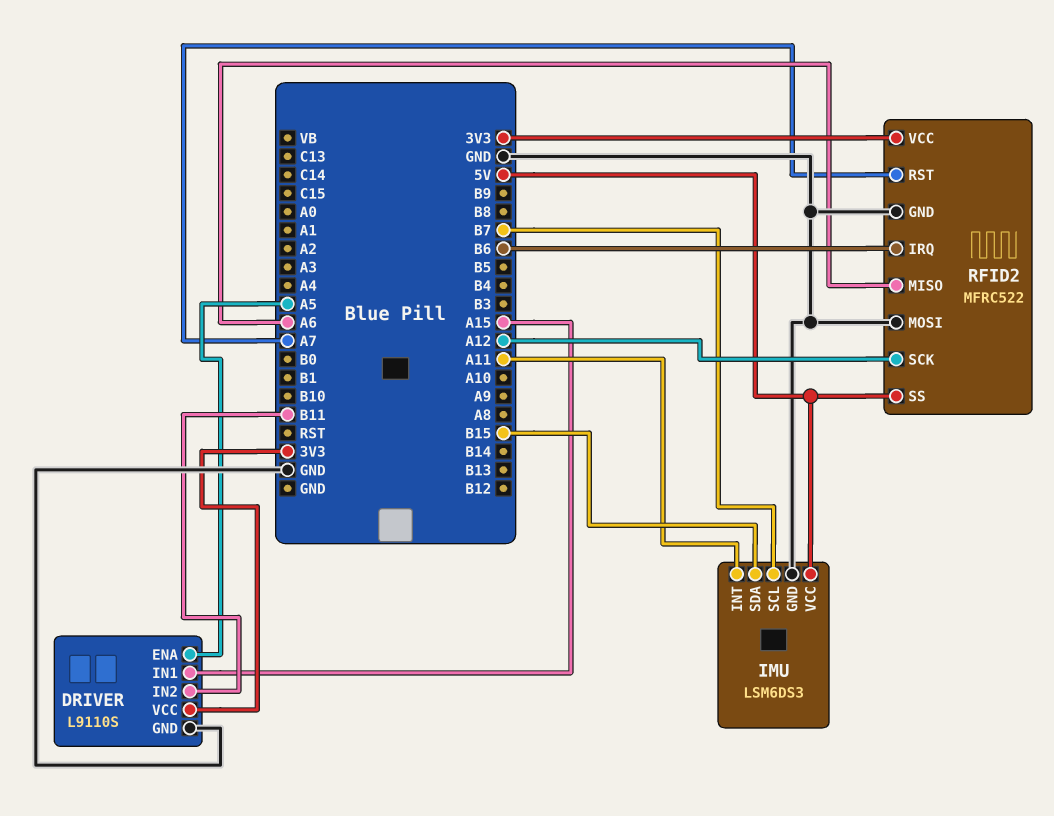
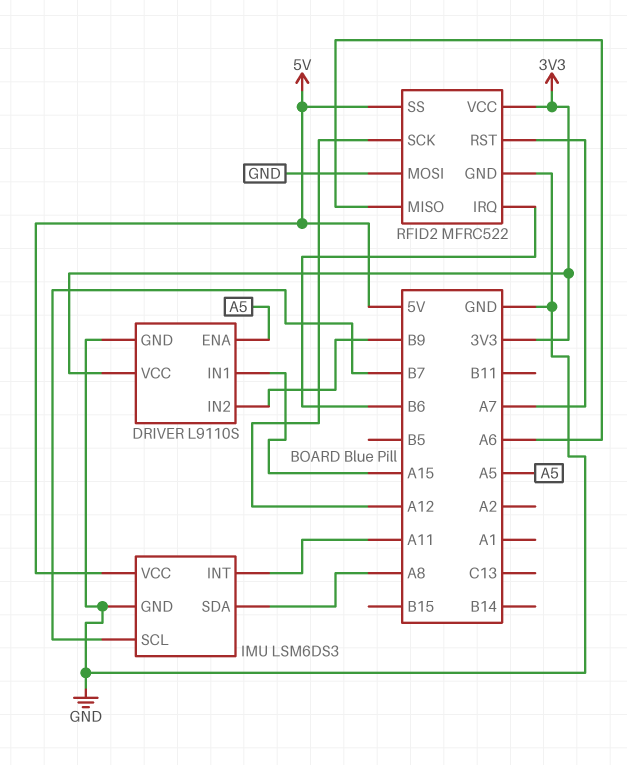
DRIVER pin IN2: B11 -> B9
IMU pin SDA: B15 -> A8

